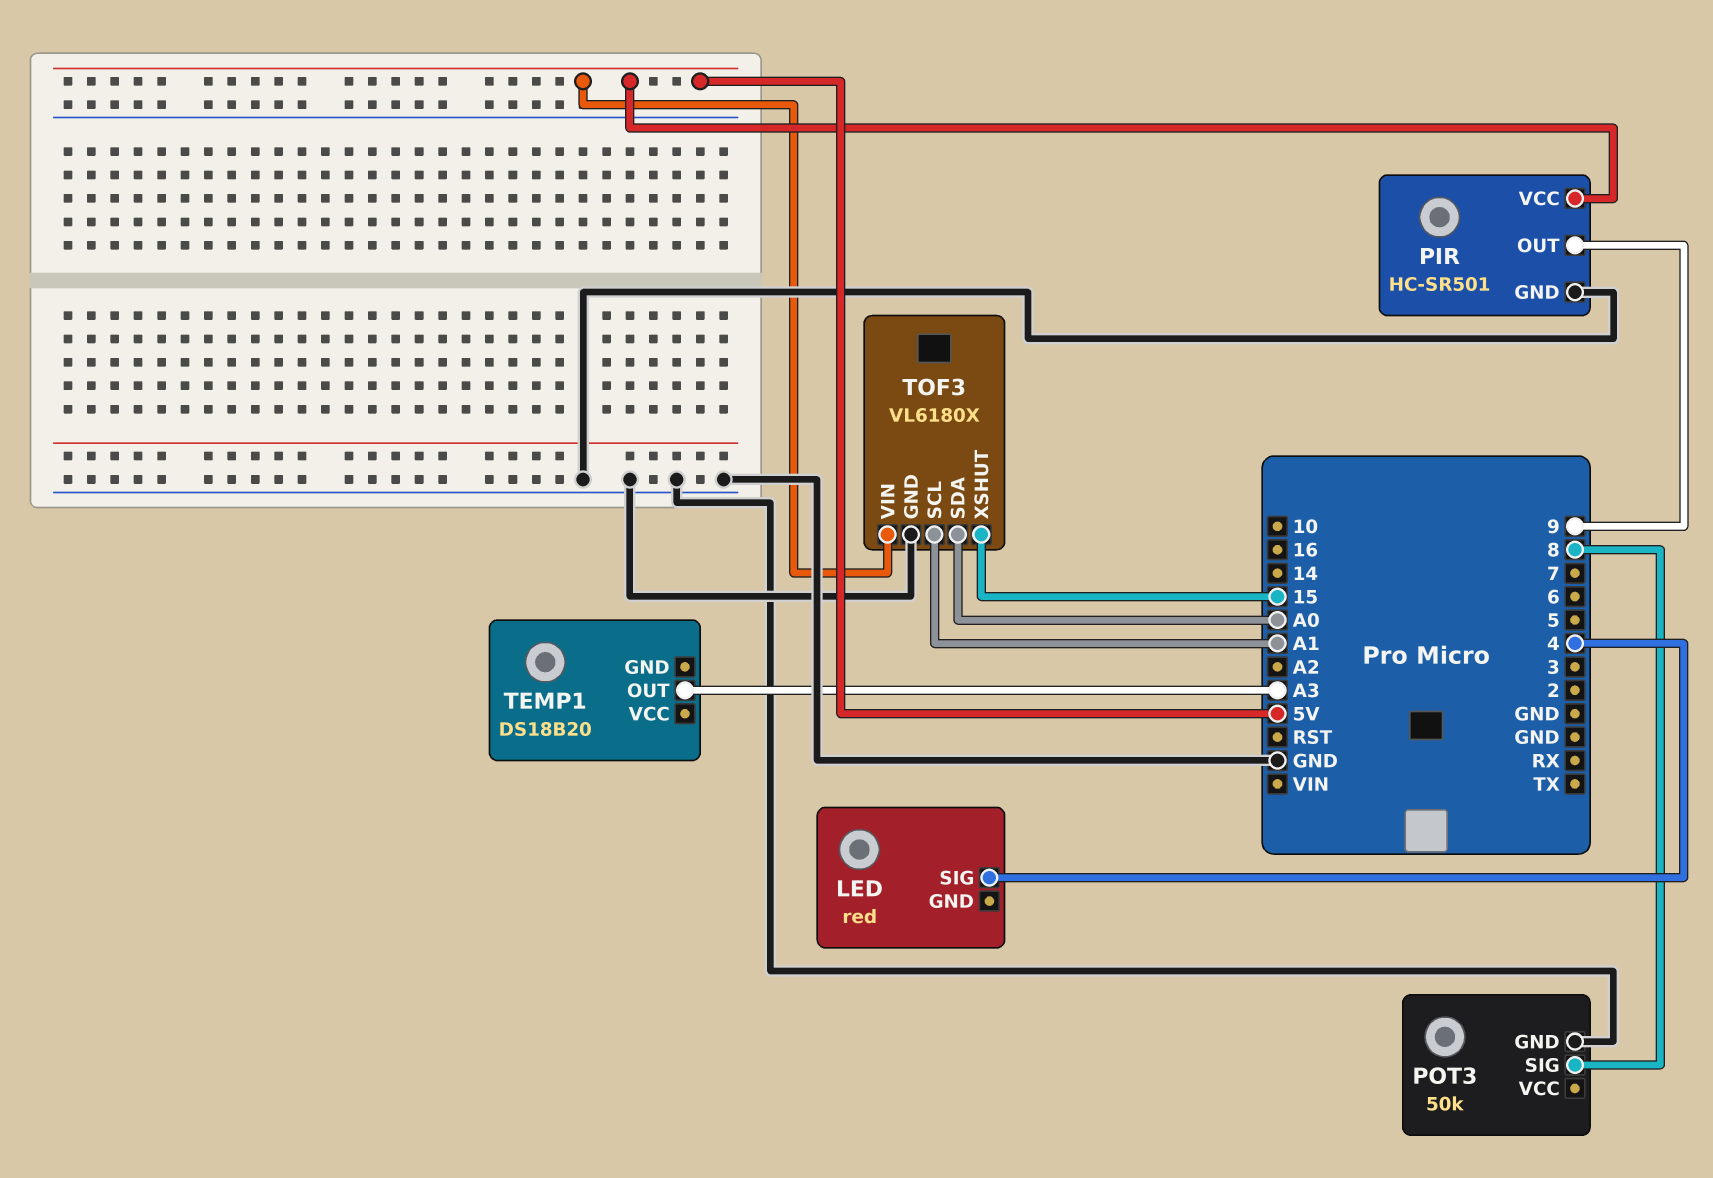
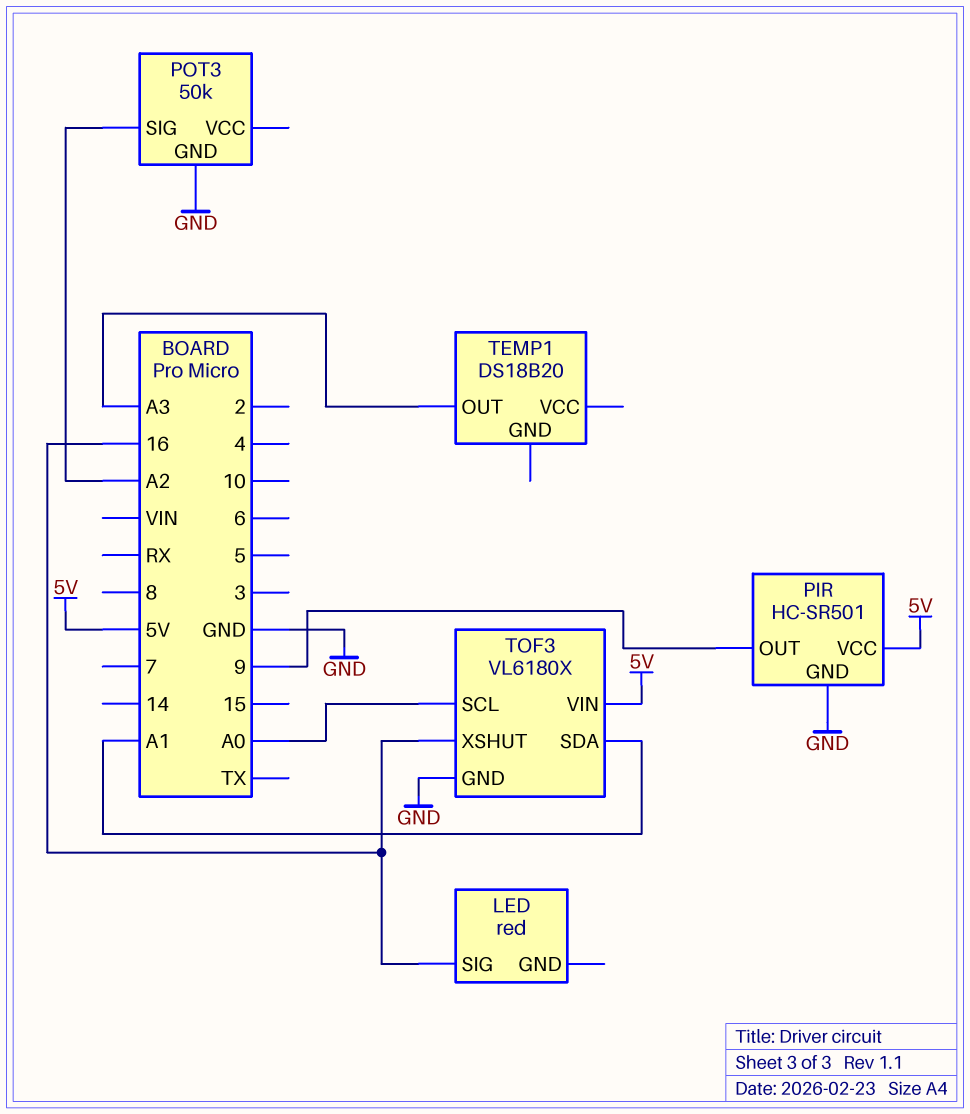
LED pin SIG: 4 -> 16
POT3 pin SIG: 8 -> A2
TOF3 pin SCL: A1 -> A0
TOF3 pin SDA: A0 -> A1
TOF3 pin XSHUT: 15 -> 16

